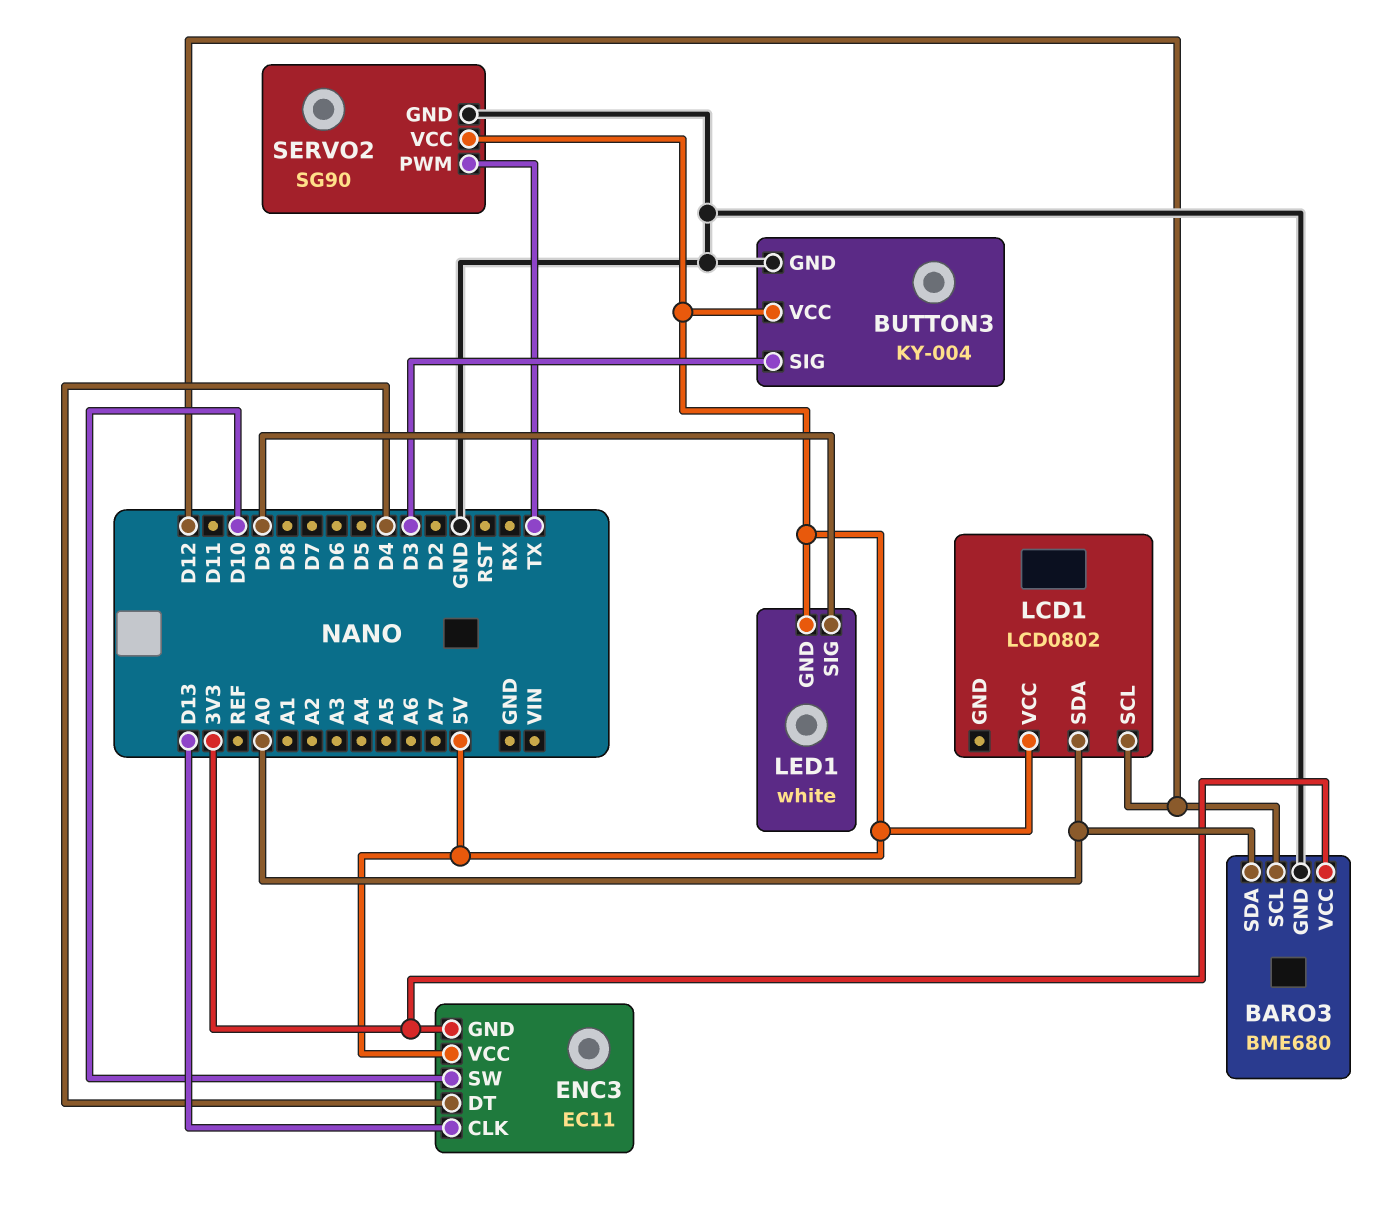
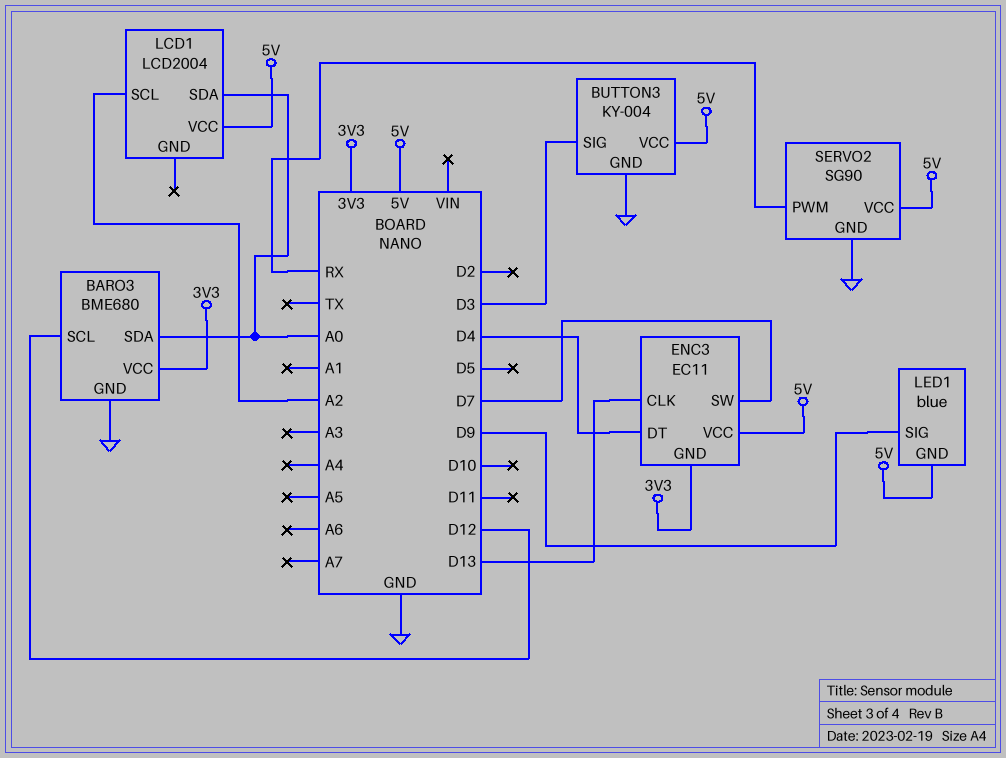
ENC3 pin SW: D10 -> D7
LCD1: LCD0802 -> LCD2004
LCD1 pin SCL: D12 -> A2
LED1: white -> blue
SERVO2 pin PWM: TX -> RX

